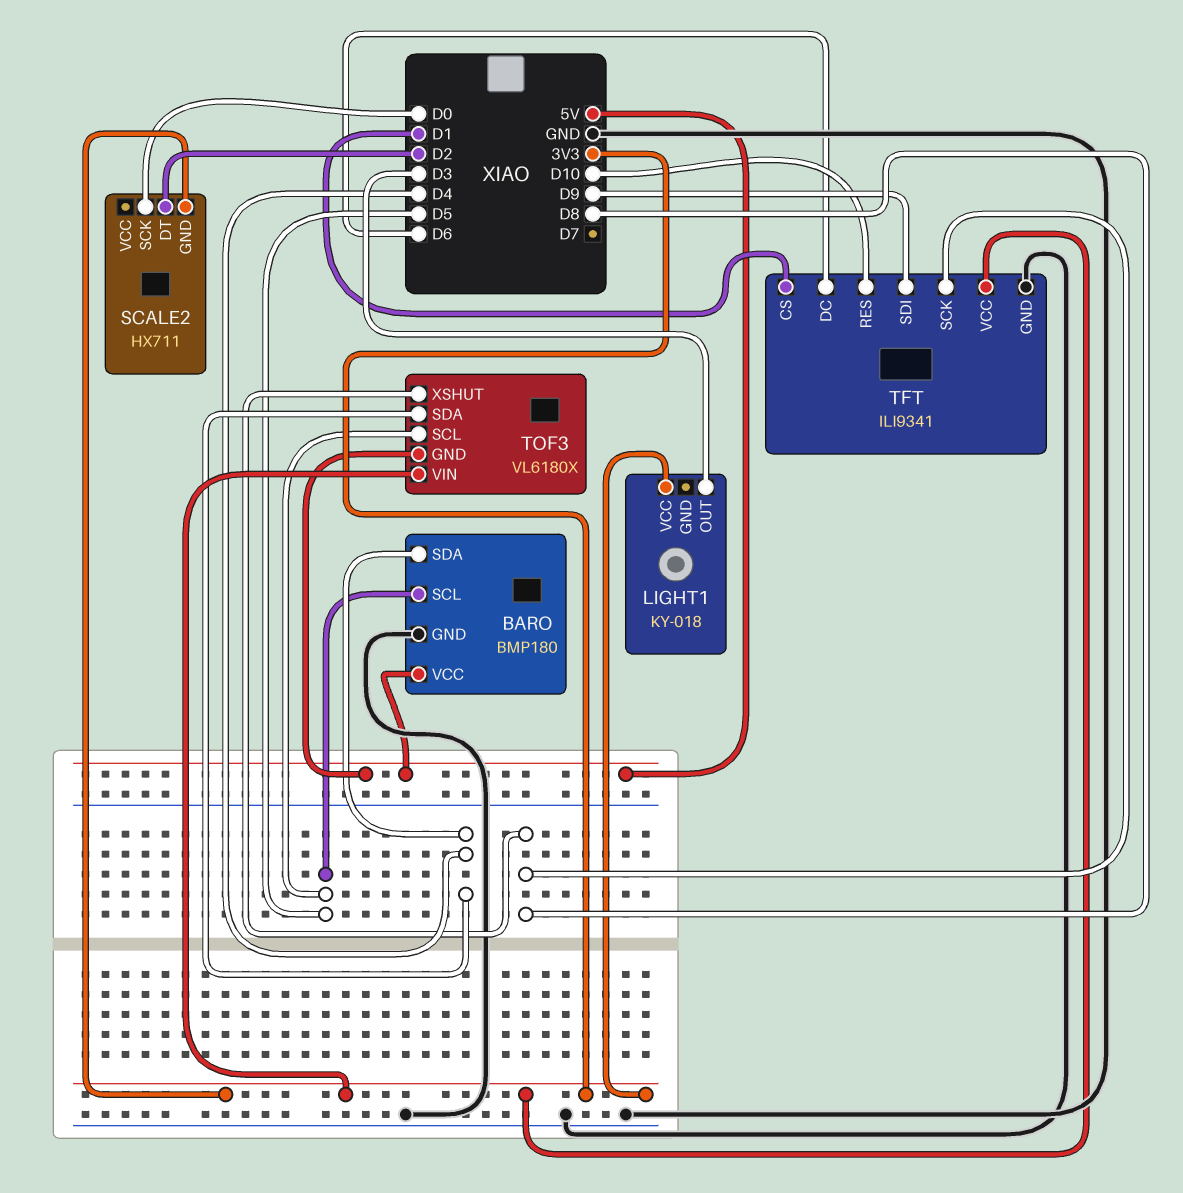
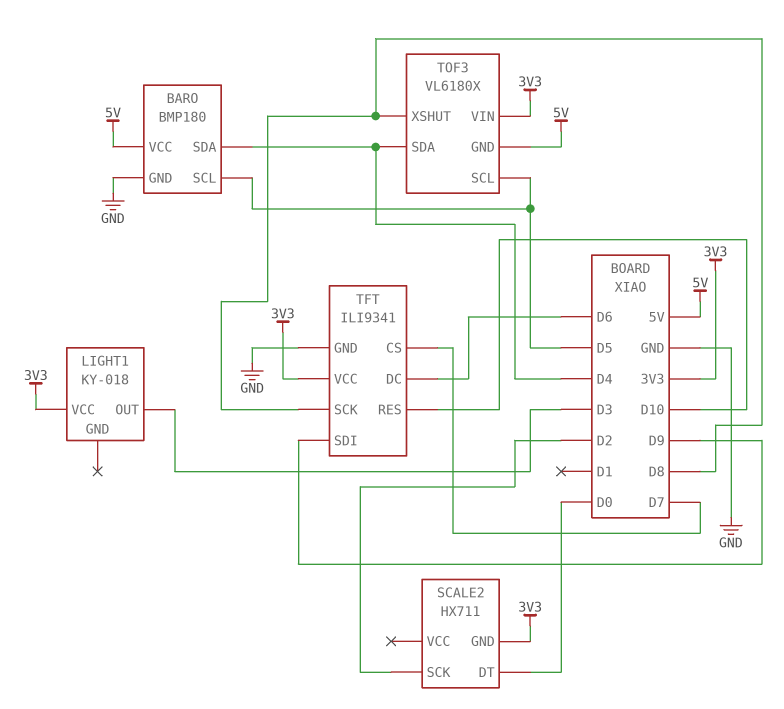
SCALE2 pin DT: D2 -> D0
SCALE2 pin SCK: D0 -> D2
TFT pin CS: D1 -> D7

